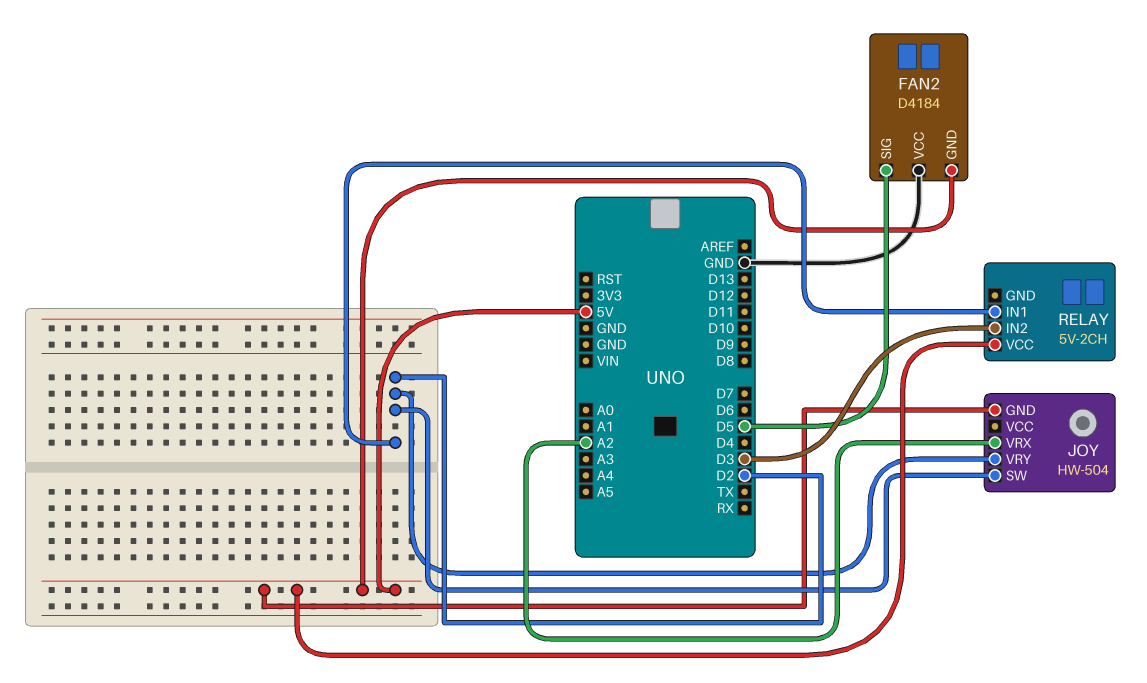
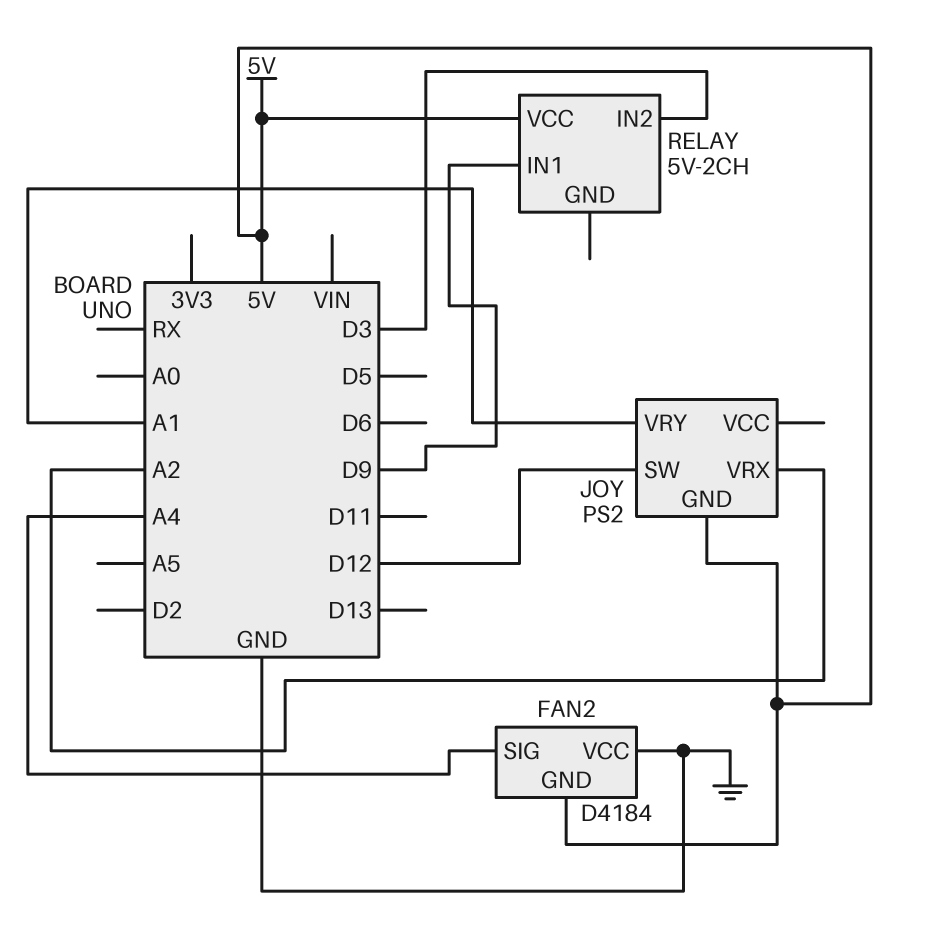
FAN2 pin SIG: D5 -> A4
JOY: HW-504 -> PS2
JOY pin SW: D2 -> D12
JOY pin VRY: D2 -> A1
RELAY pin IN1: D2 -> D9

